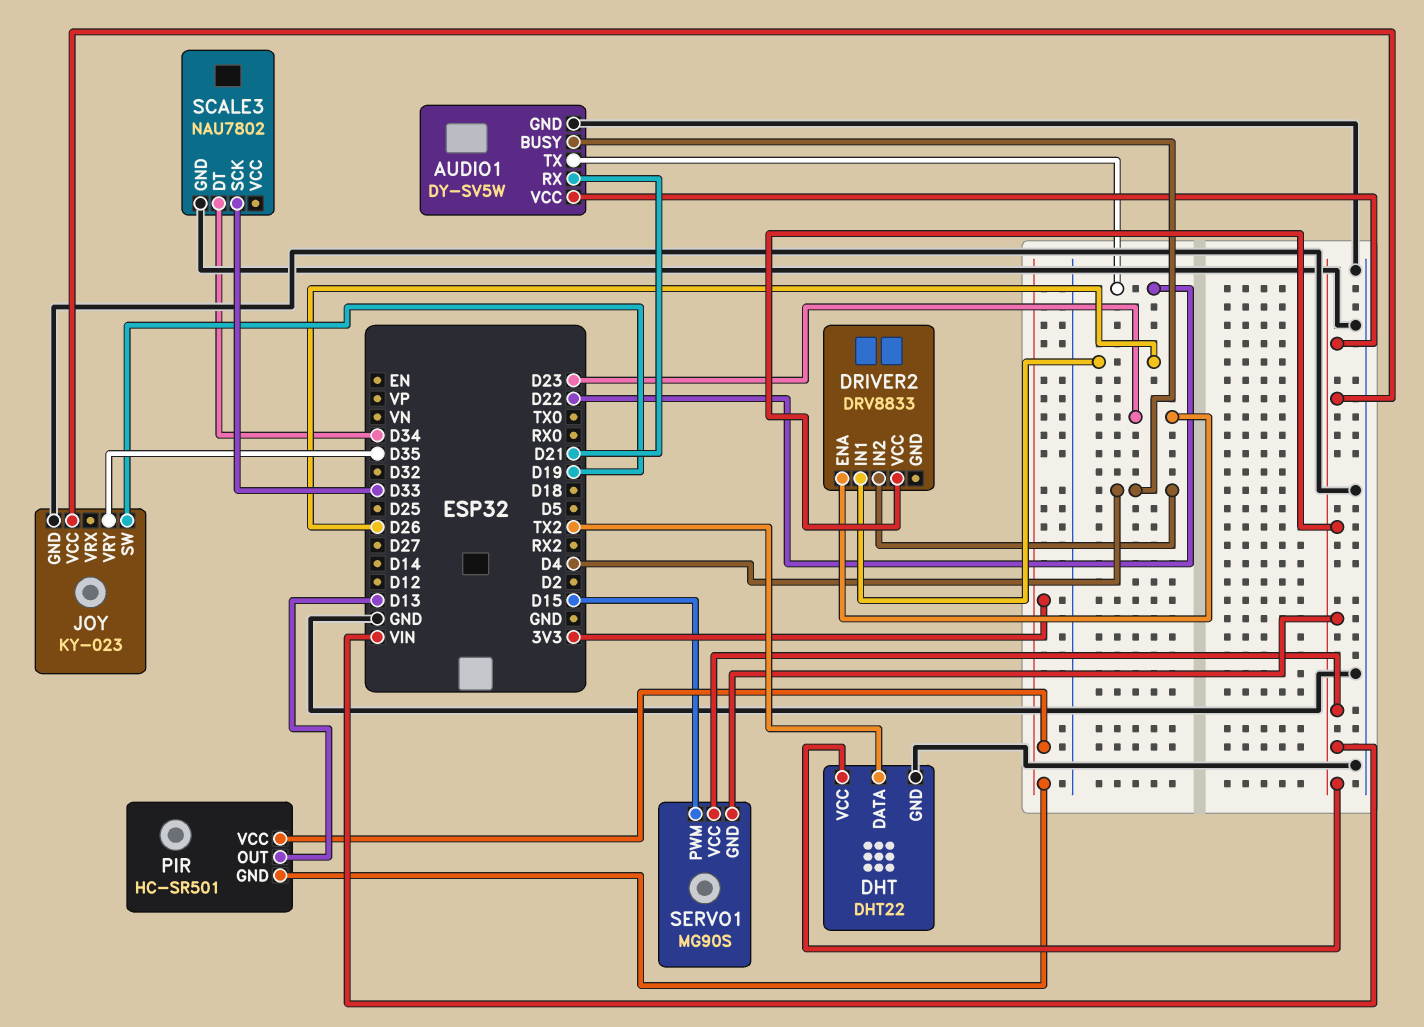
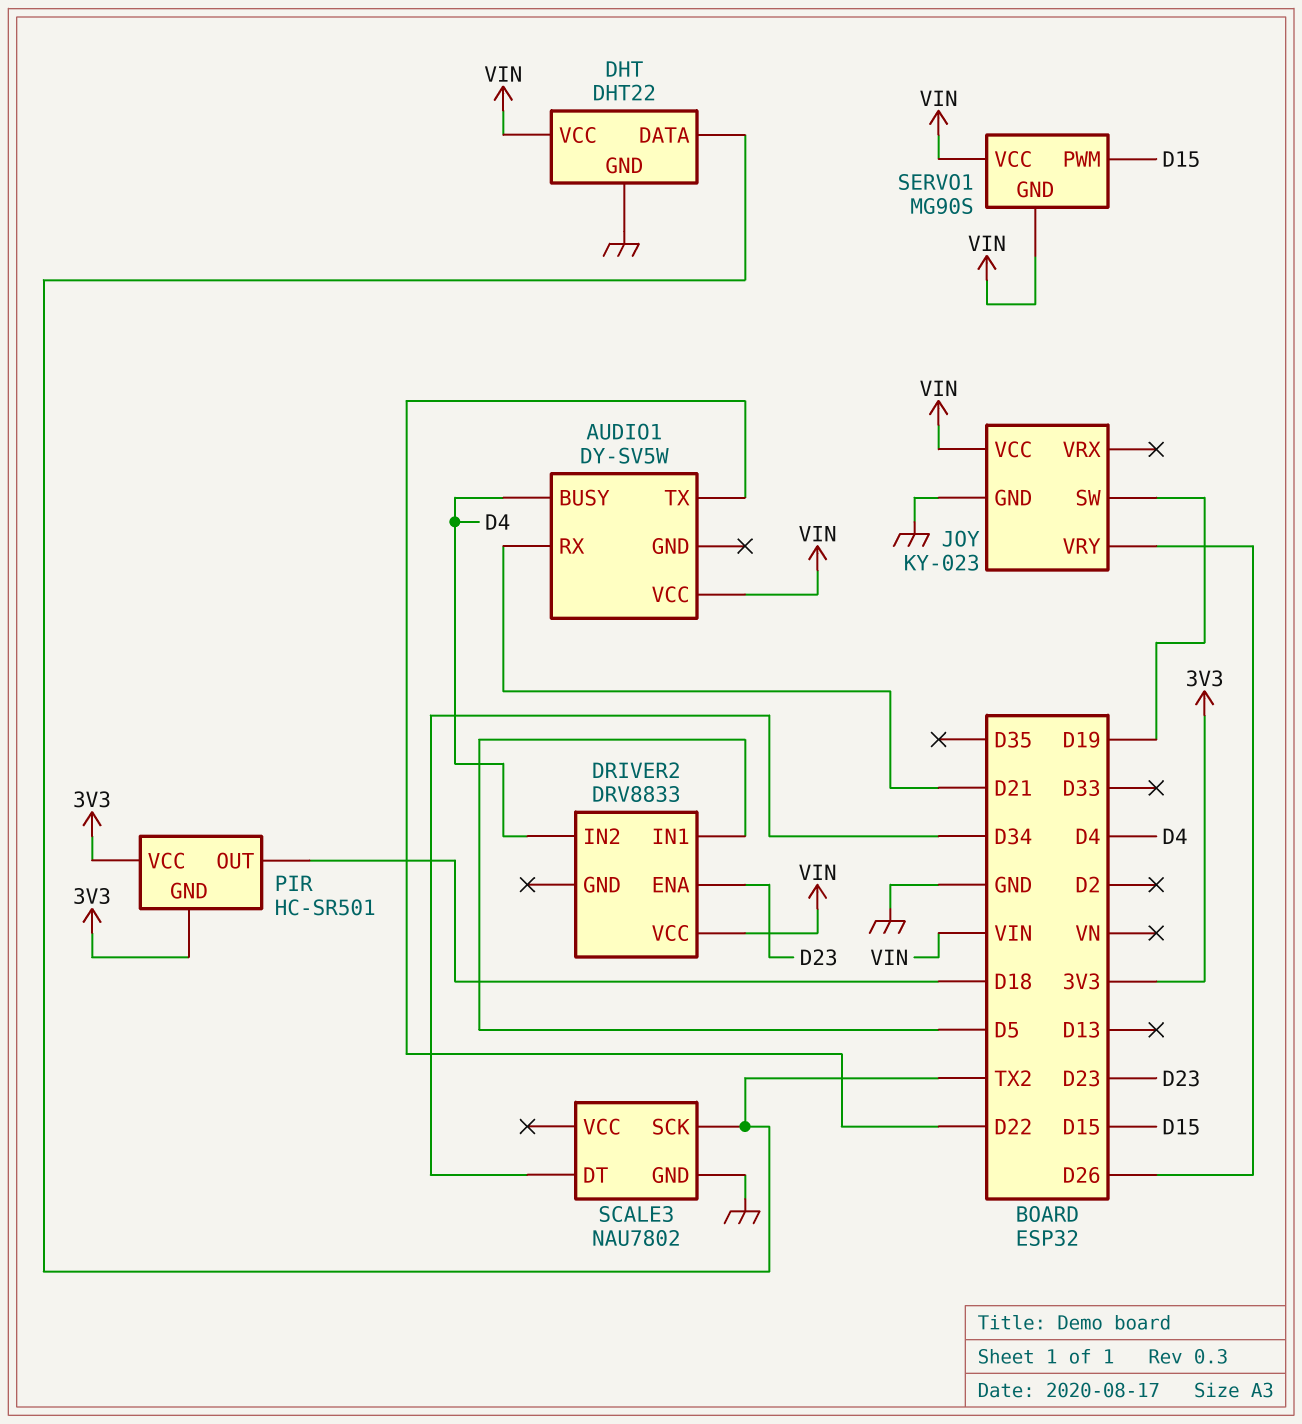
AUDIO1 pin GND: GND -> none
DRIVER2 pin IN1: D26 -> D5
JOY pin VRY: D35 -> D26
PIR pin OUT: D13 -> D18
SCALE3 pin SCK: D33 -> TX2

